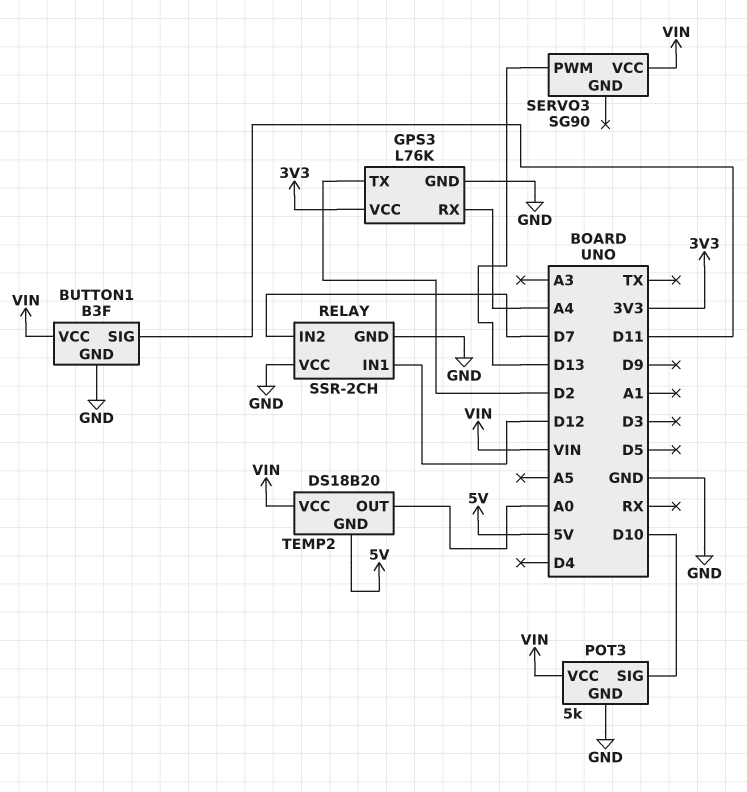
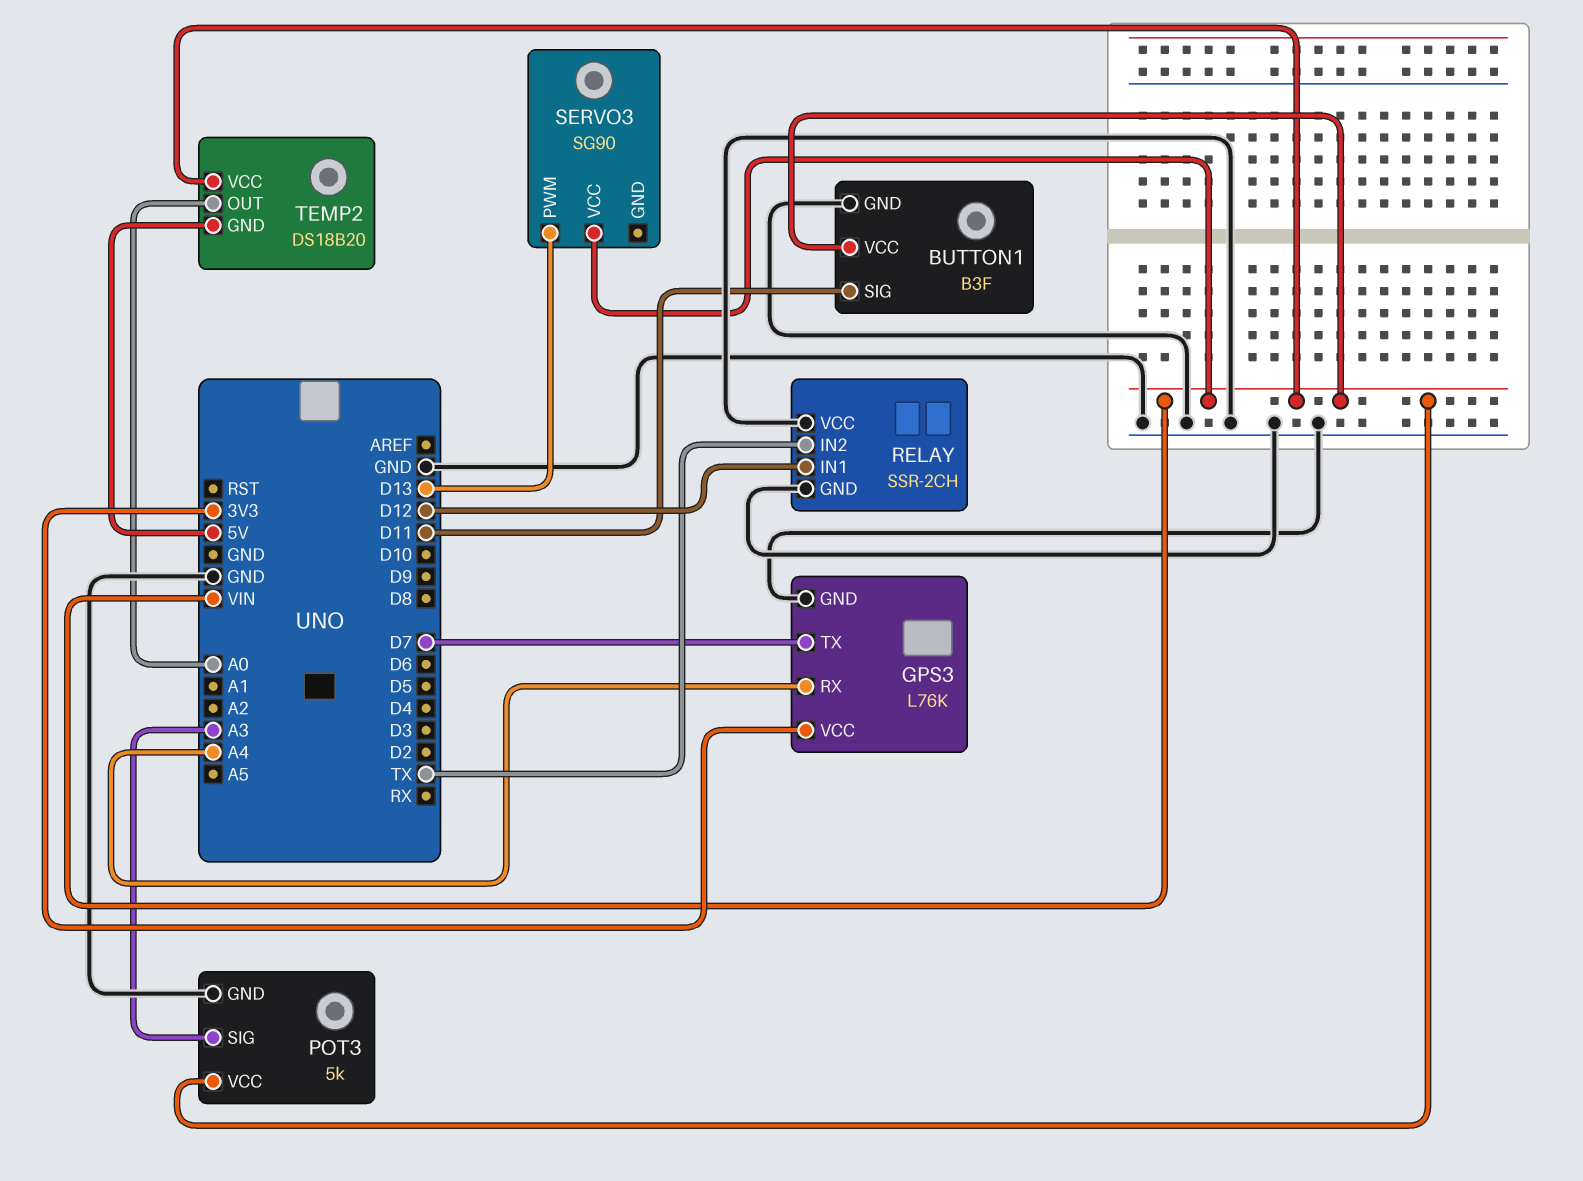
GPS3 pin TX: D2 -> D7
POT3 pin SIG: D10 -> A3
RELAY pin IN2: D7 -> TX

